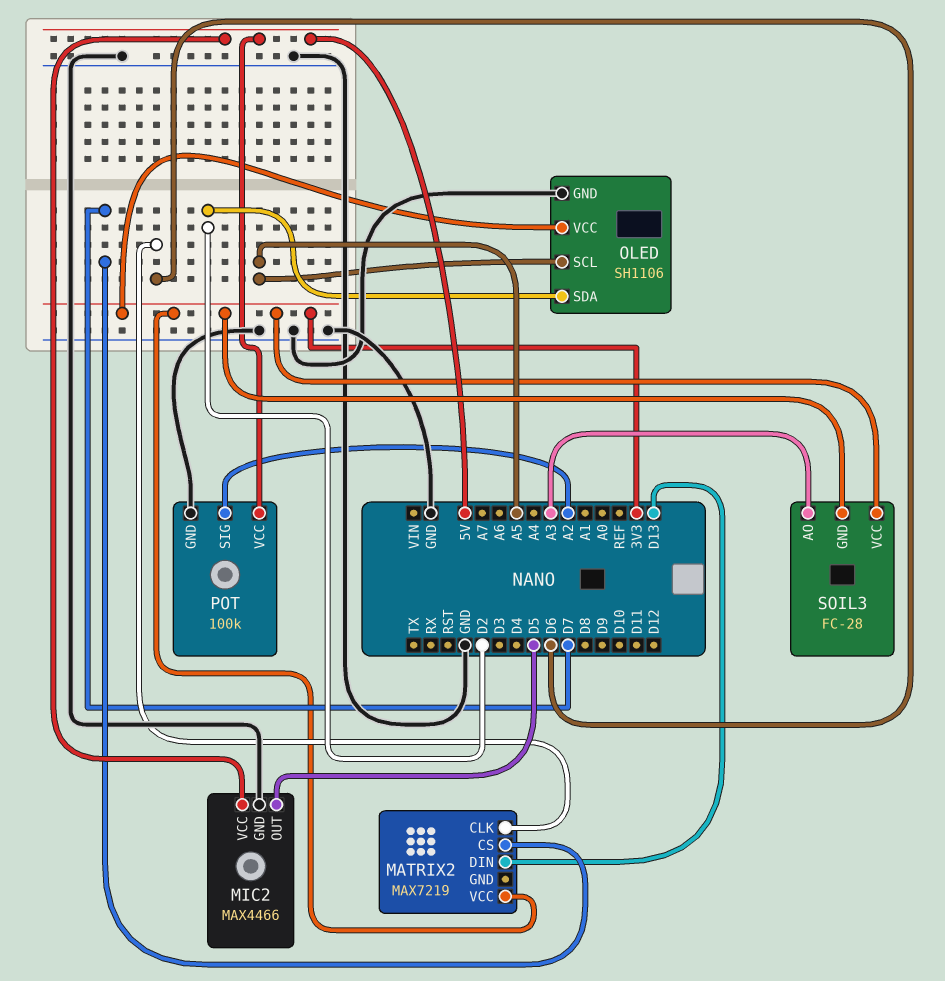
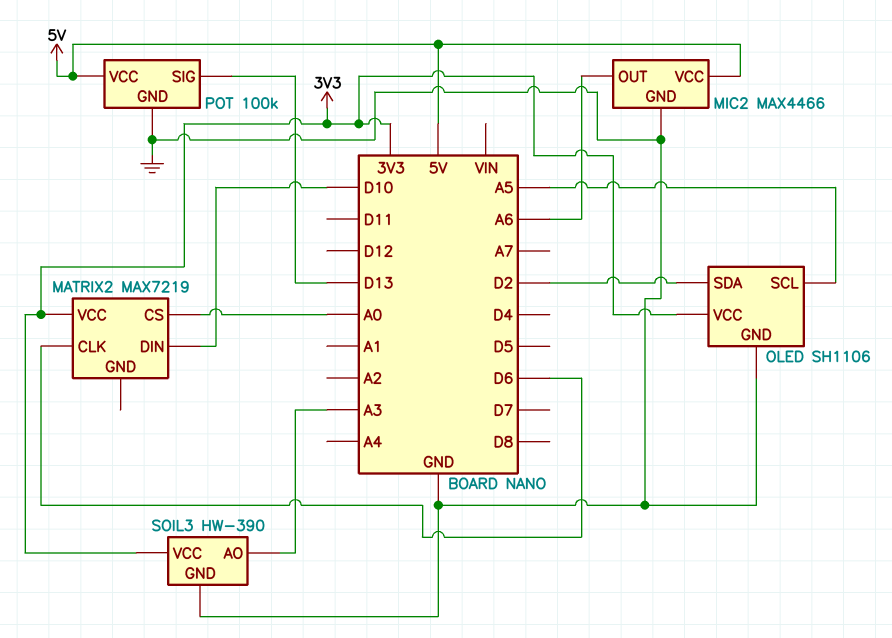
MATRIX2 pin CS: D7 -> A0
MATRIX2 pin DIN: D13 -> D10
MIC2 pin OUT: D5 -> A6
POT pin SIG: A2 -> D13
SOIL3: FC-28 -> HW-390
SOIL3 pin GND: 3V3 -> GND

